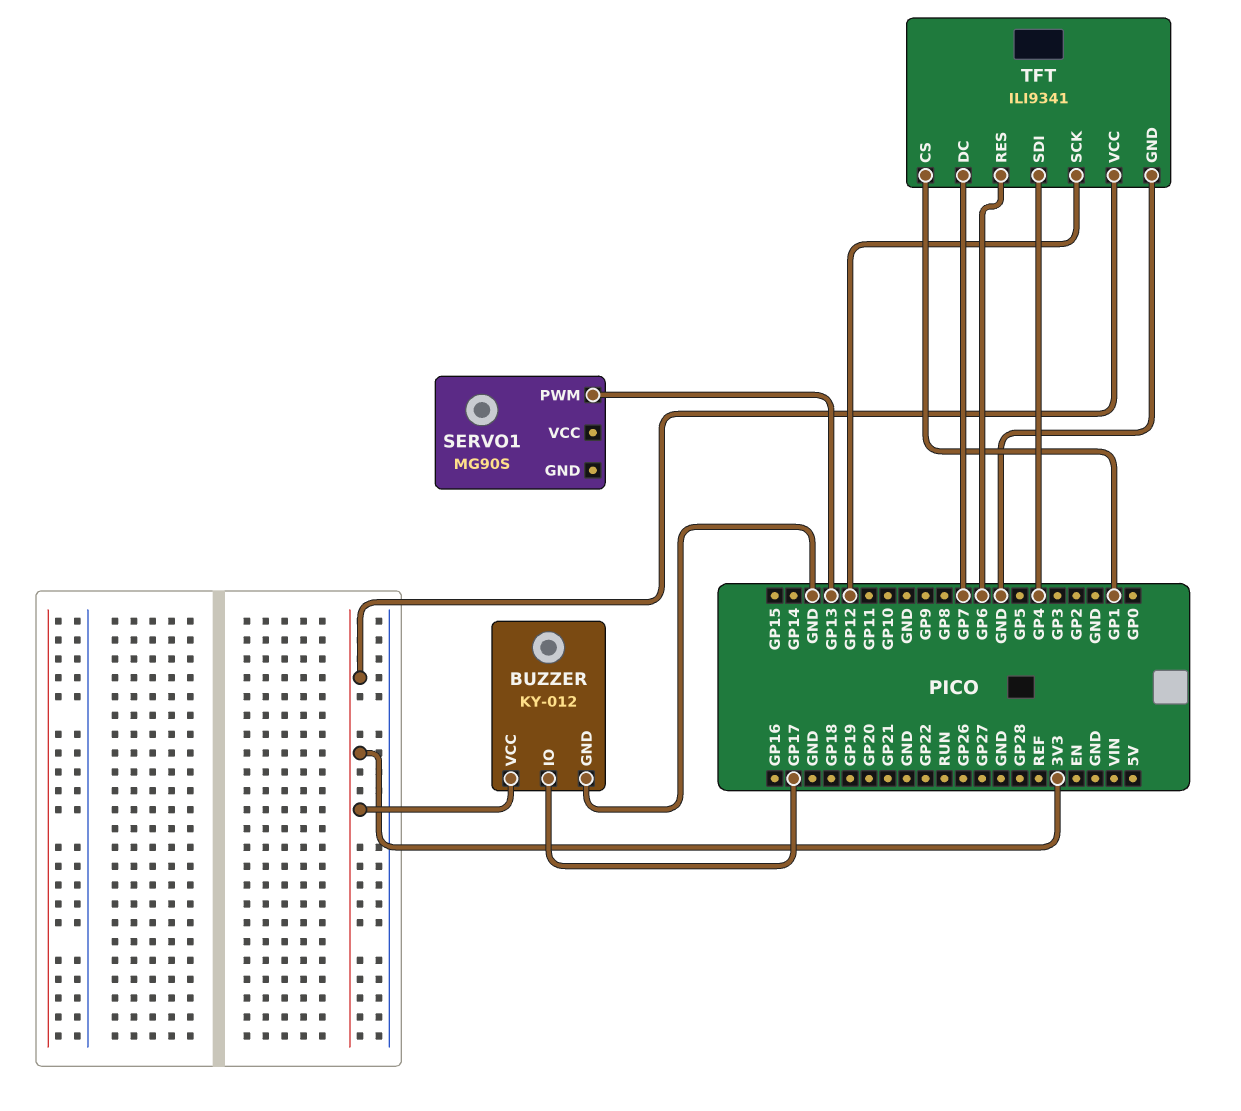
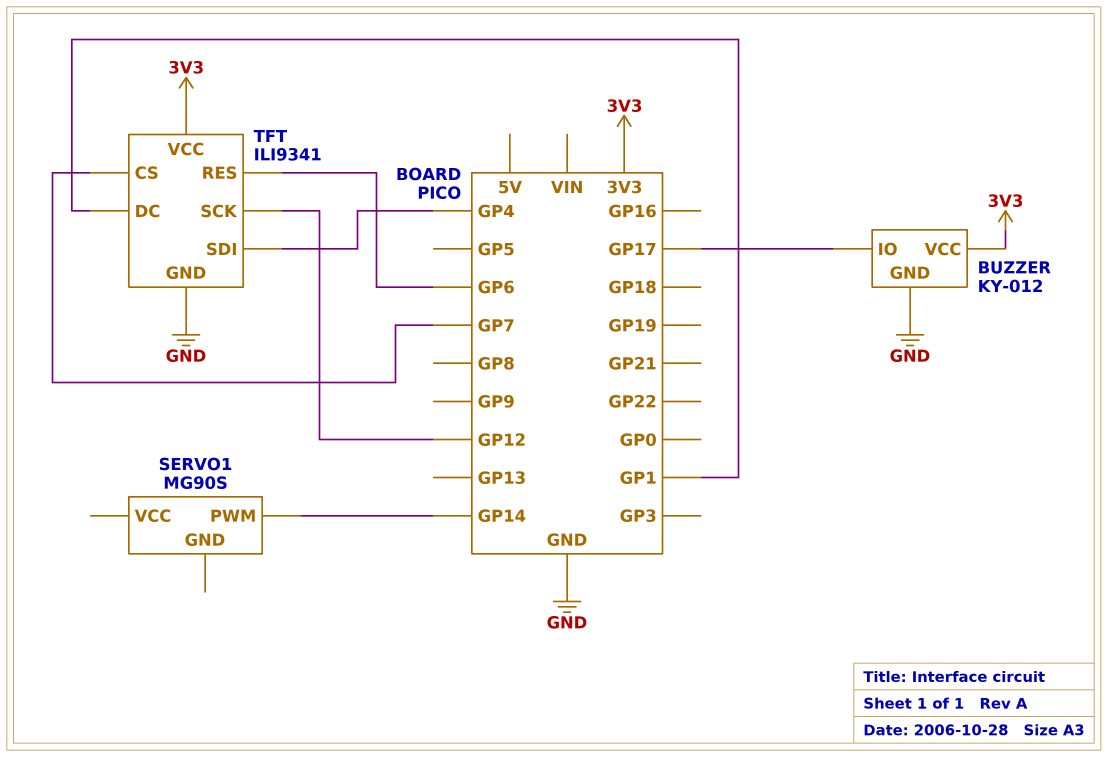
SERVO1 pin PWM: GP13 -> GP14
TFT pin CS: GP1 -> GP7
TFT pin DC: GP7 -> GP1

